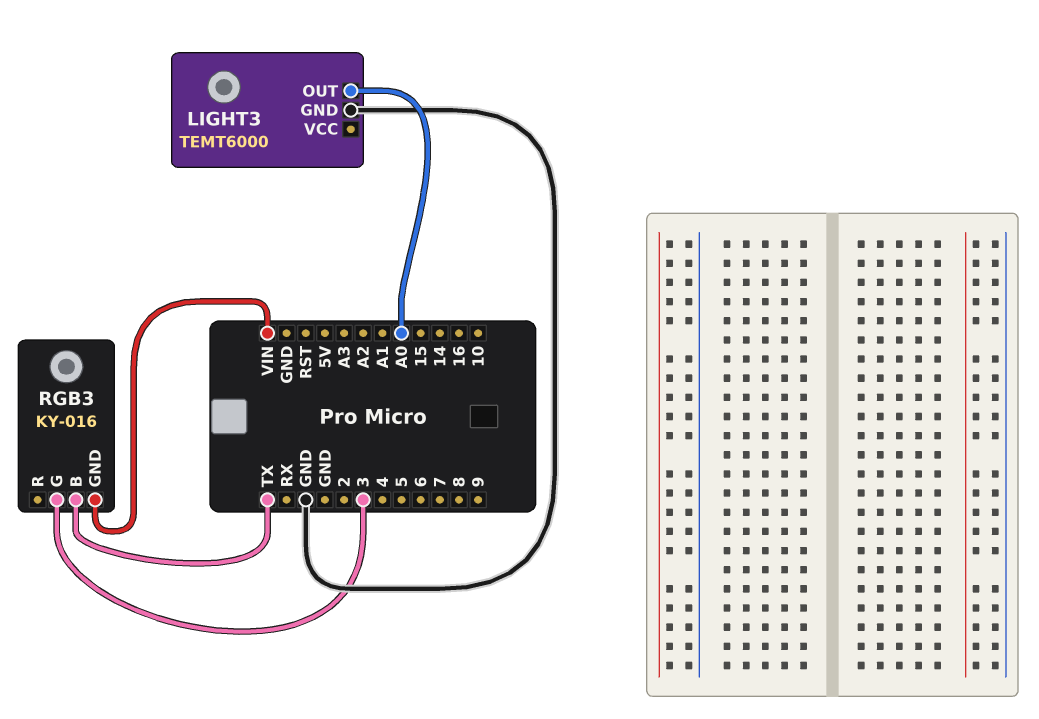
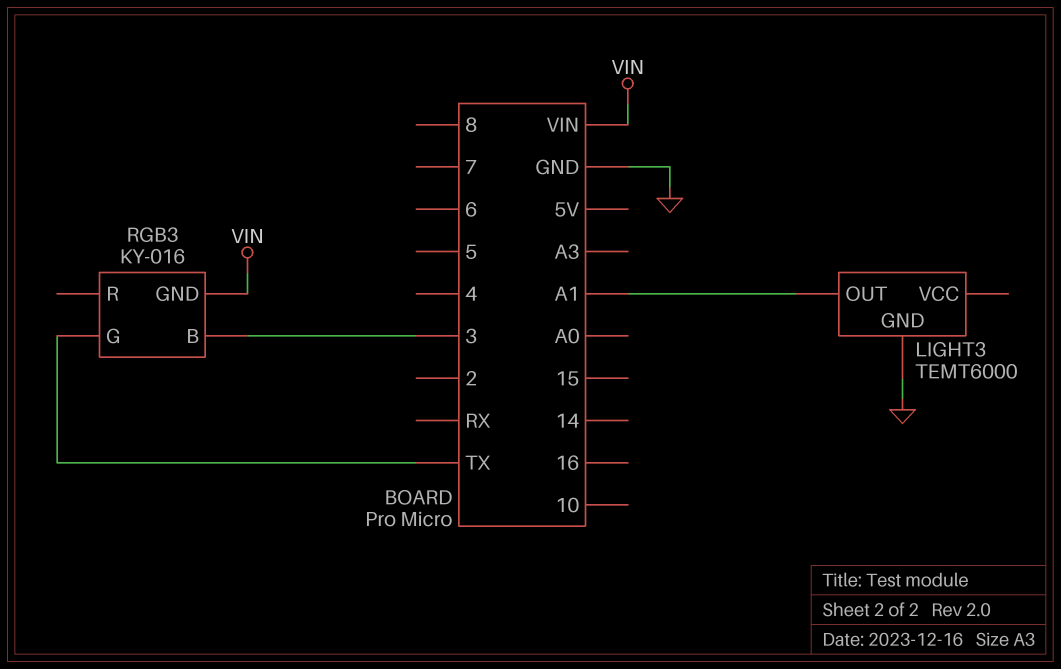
LIGHT3 pin OUT: A0 -> A1
RGB3 pin B: TX -> 3
RGB3 pin G: 3 -> TX

